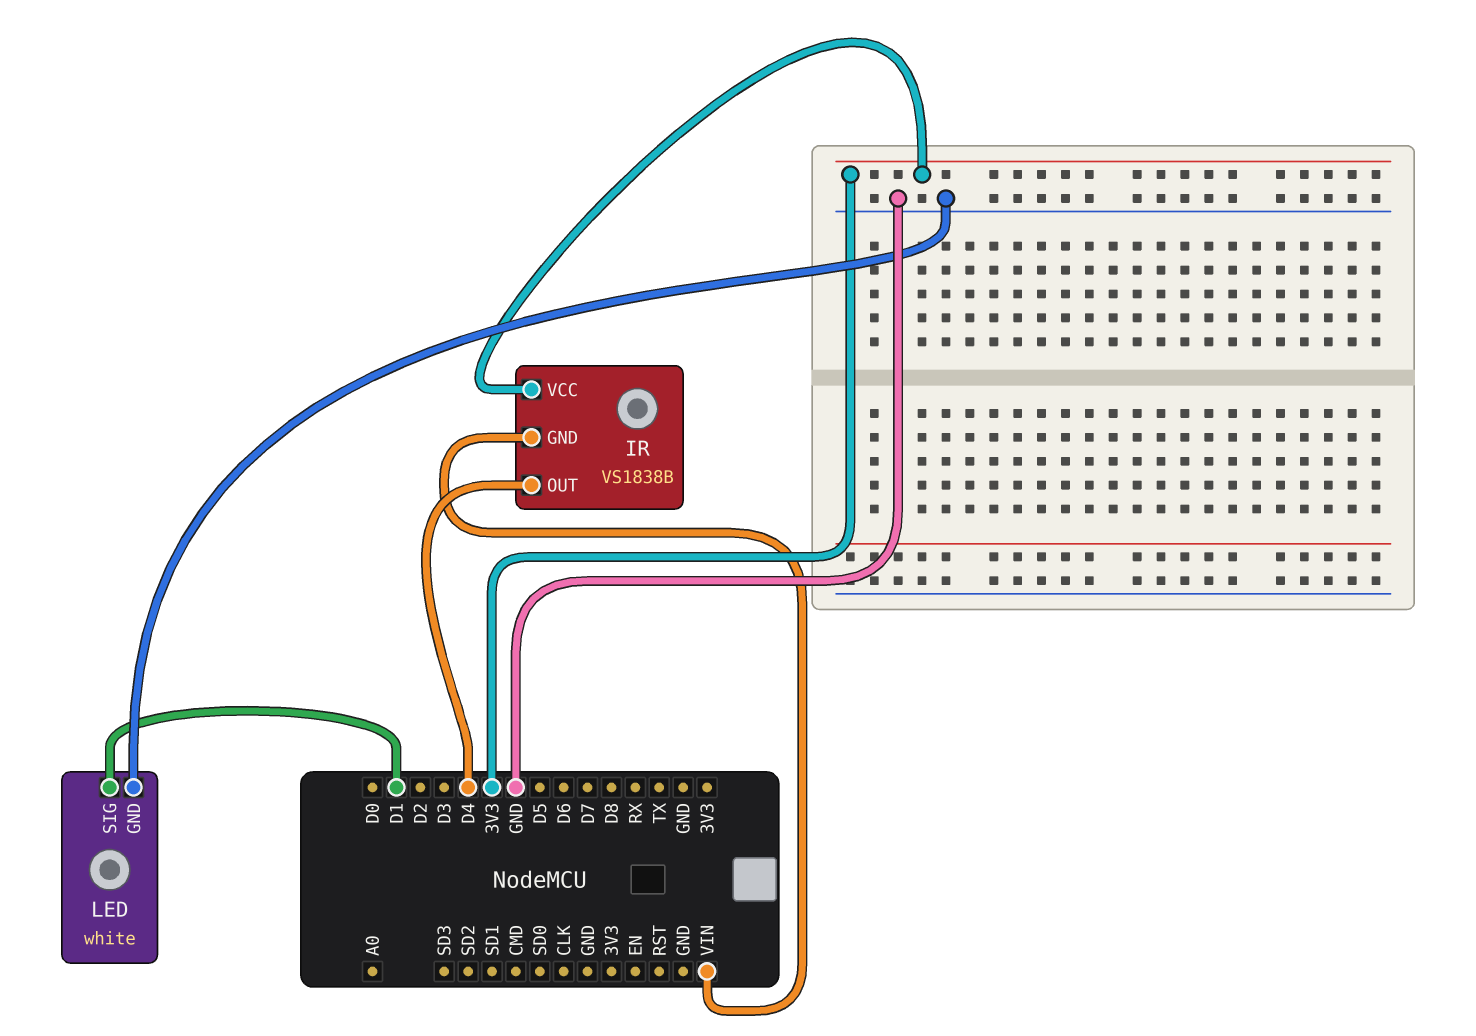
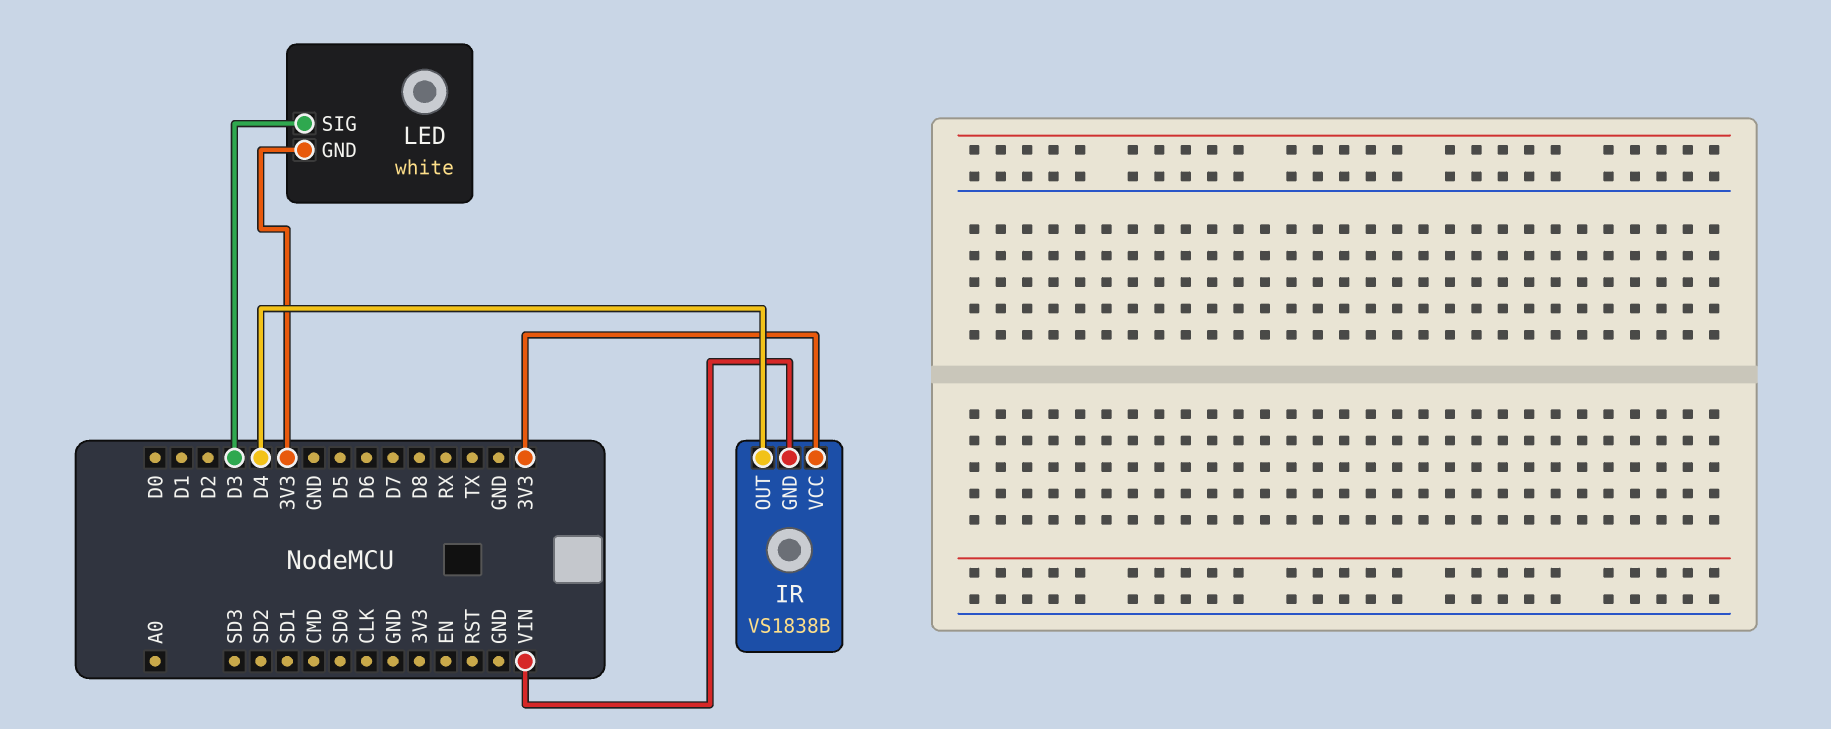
LED pin GND: GND -> 3V3
LED pin SIG: D1 -> D3

